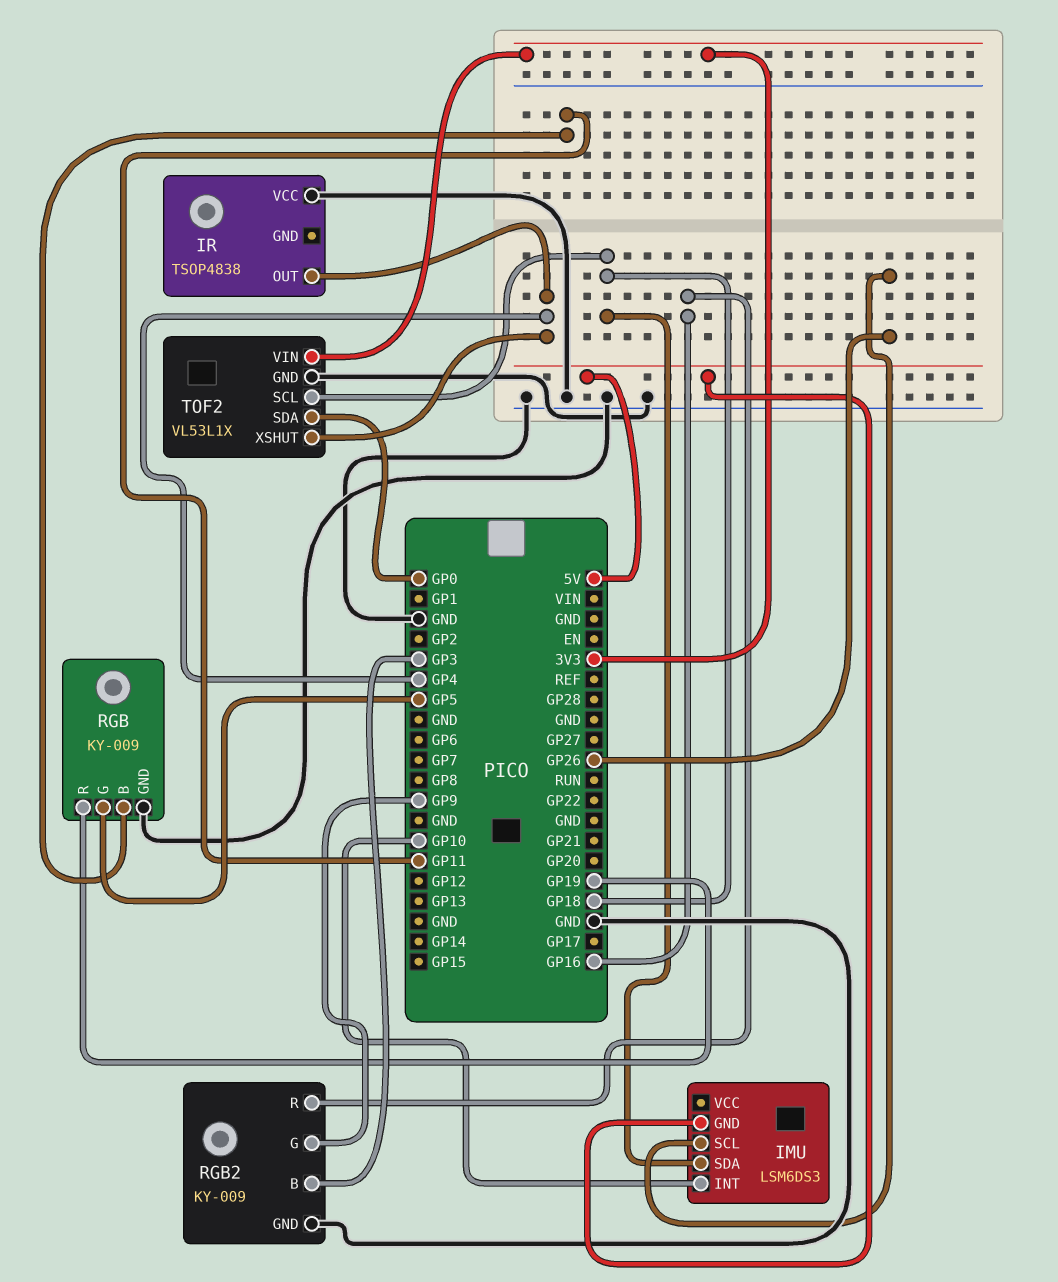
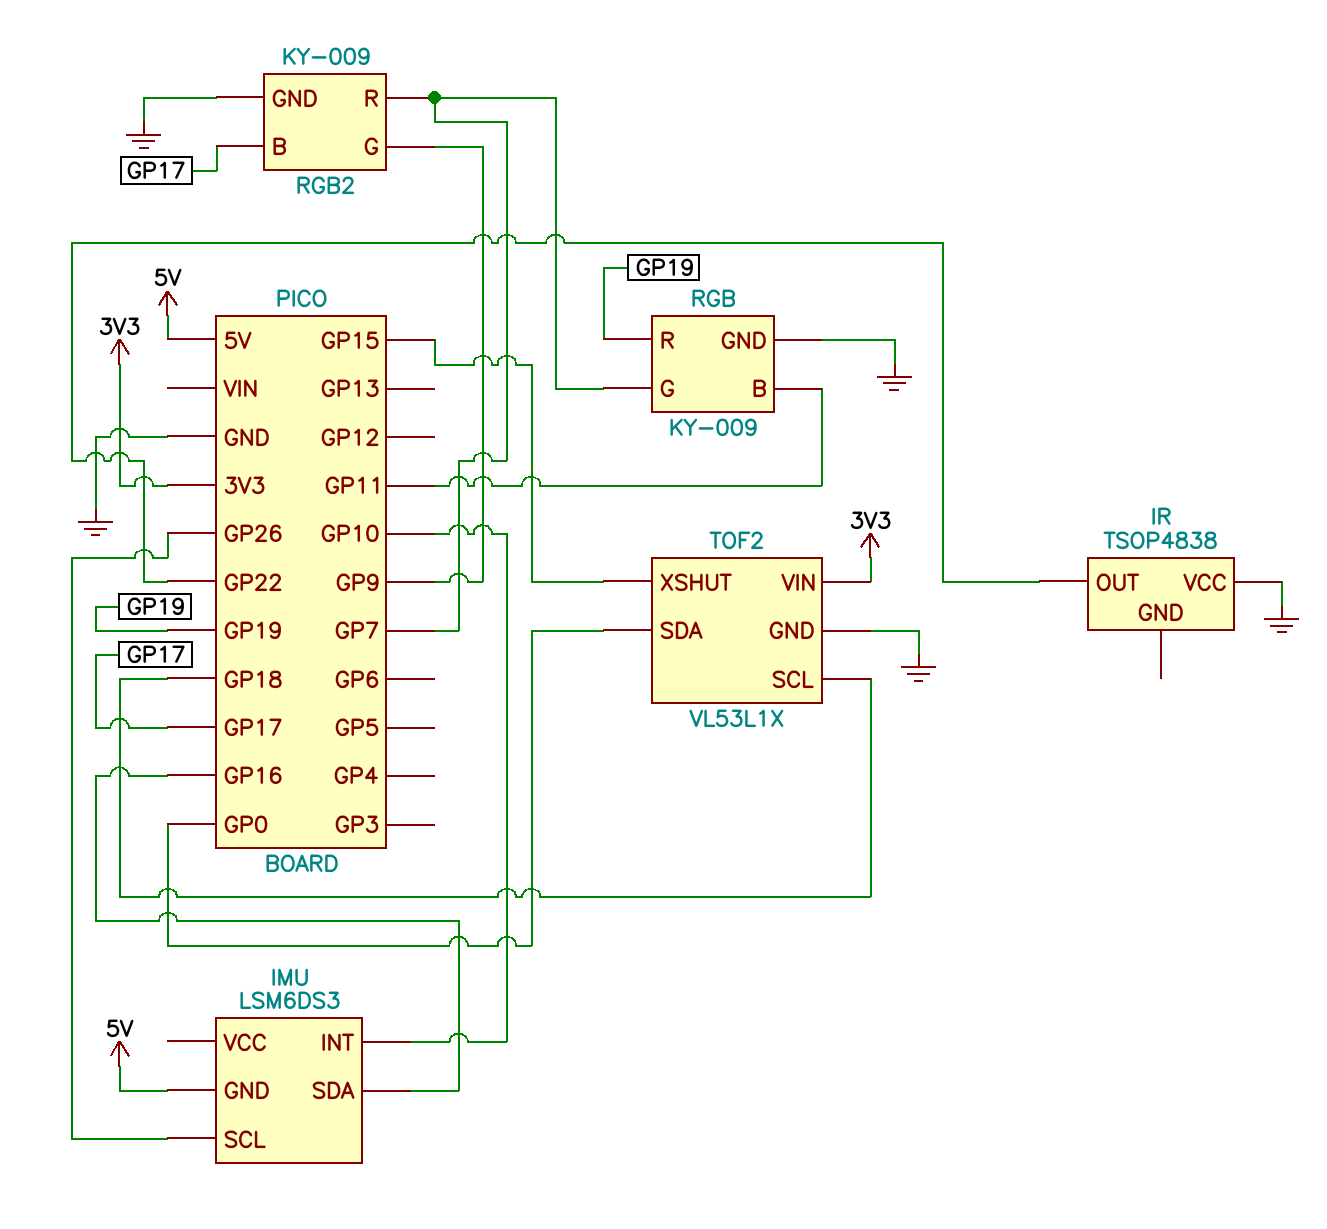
IMU pin SDA: GP18 -> GP16
IR pin OUT: GP4 -> GP22
RGB pin G: GP5 -> GP7
RGB2 pin B: GP3 -> GP17
RGB2 pin R: GP16 -> GP7
TOF2 pin XSHUT: GP4 -> GP15

